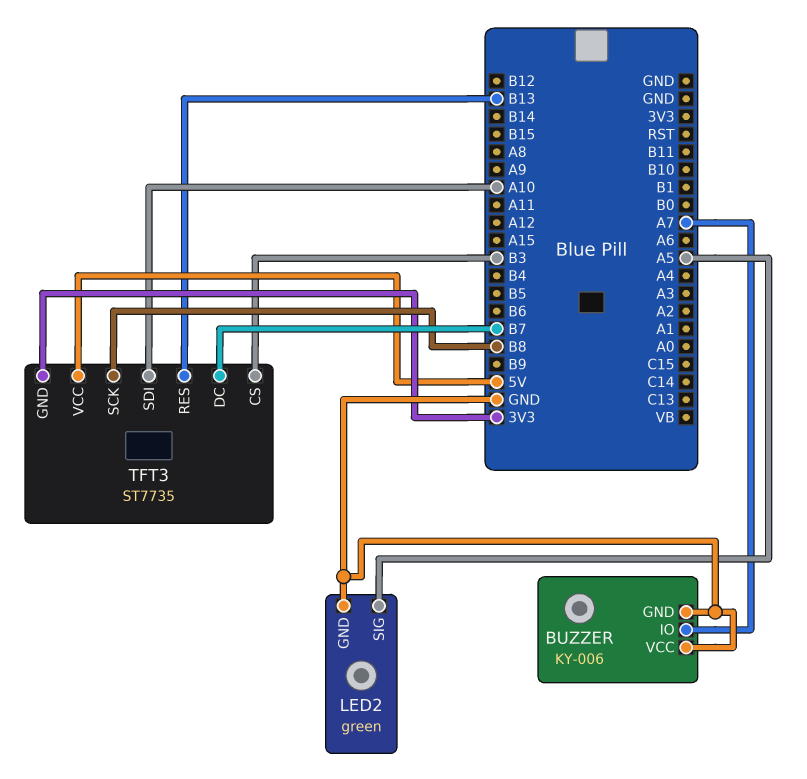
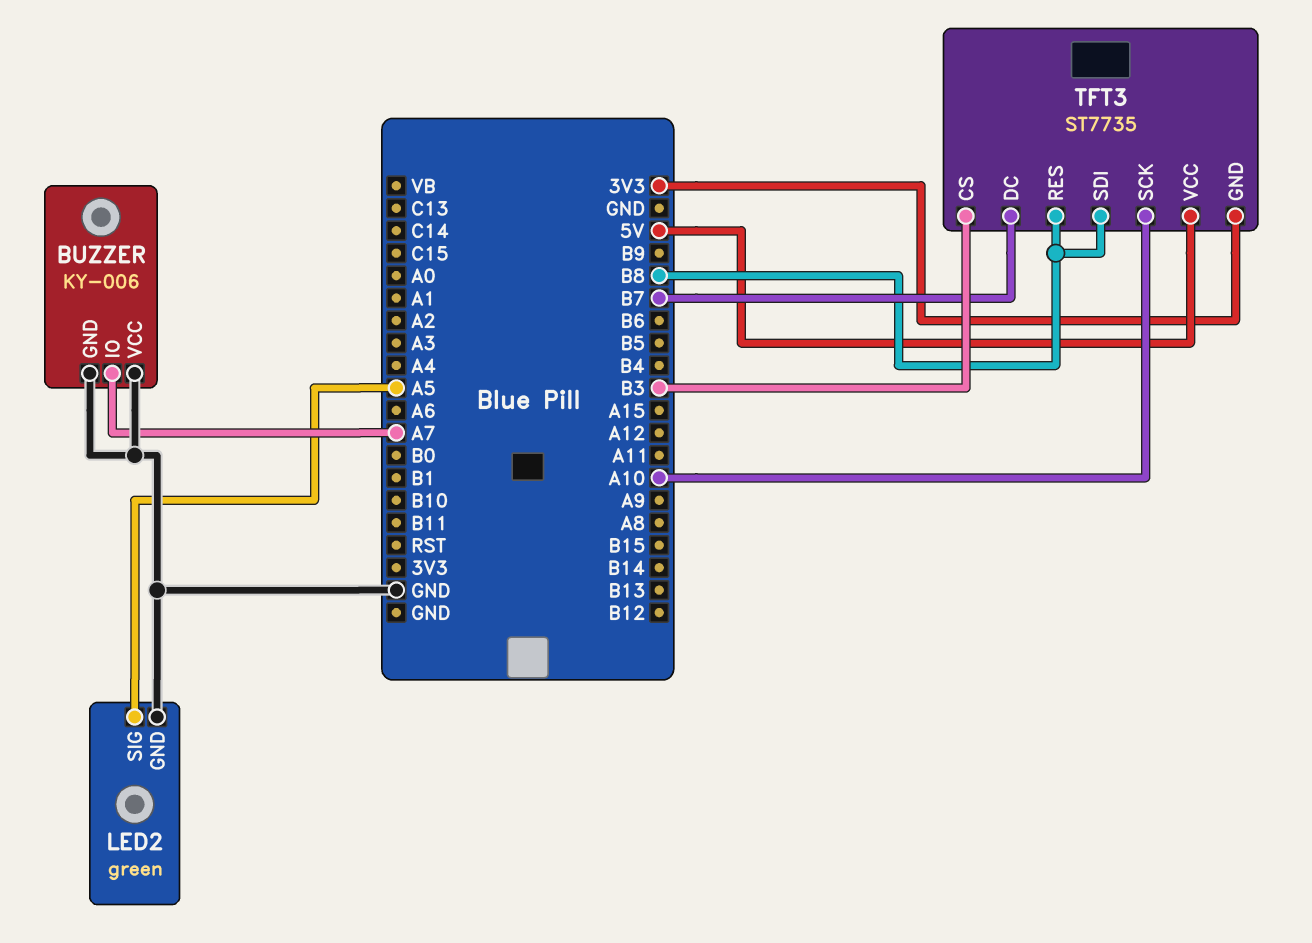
TFT3 pin RES: B13 -> B8
TFT3 pin SCK: B8 -> A10
TFT3 pin SDI: A10 -> B8

